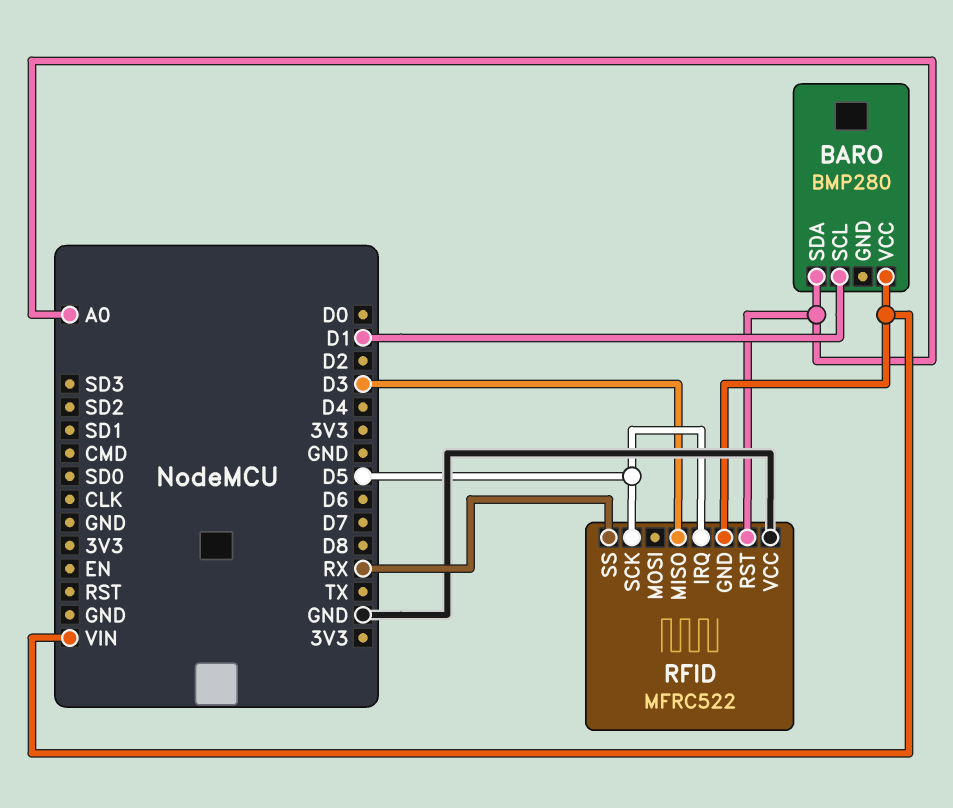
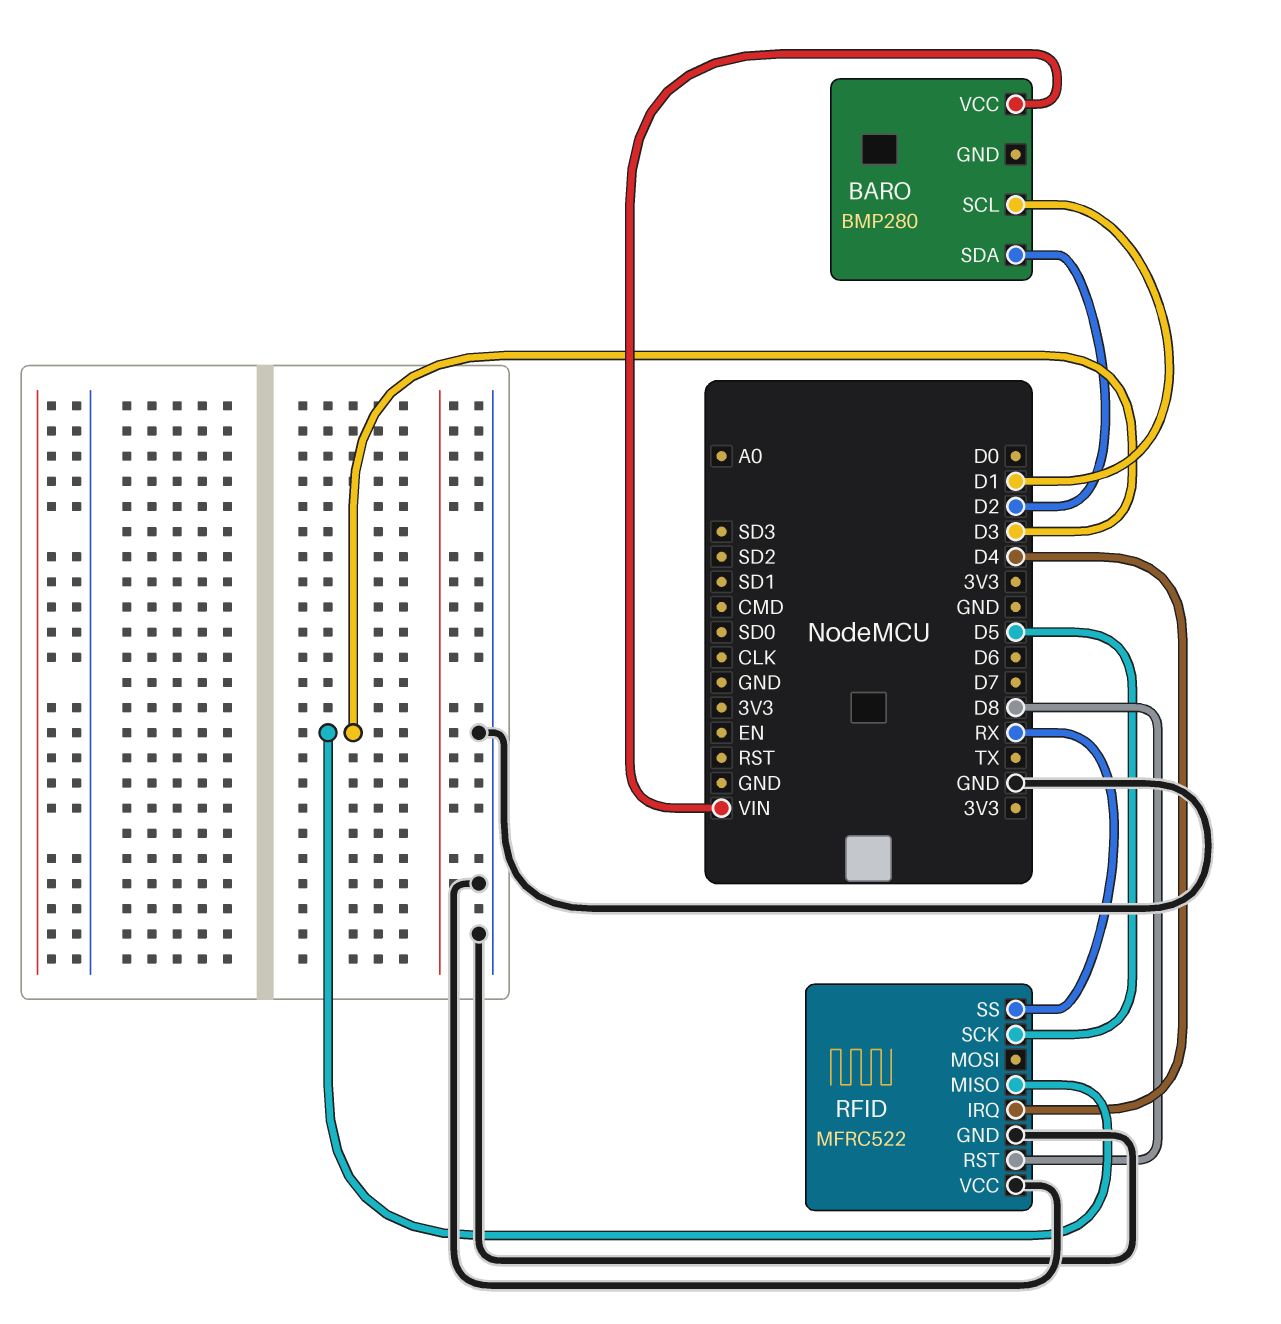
BARO pin SDA: A0 -> D2
RFID pin GND: VIN -> GND
RFID pin IRQ: D5 -> D4
RFID pin RST: A0 -> D8

